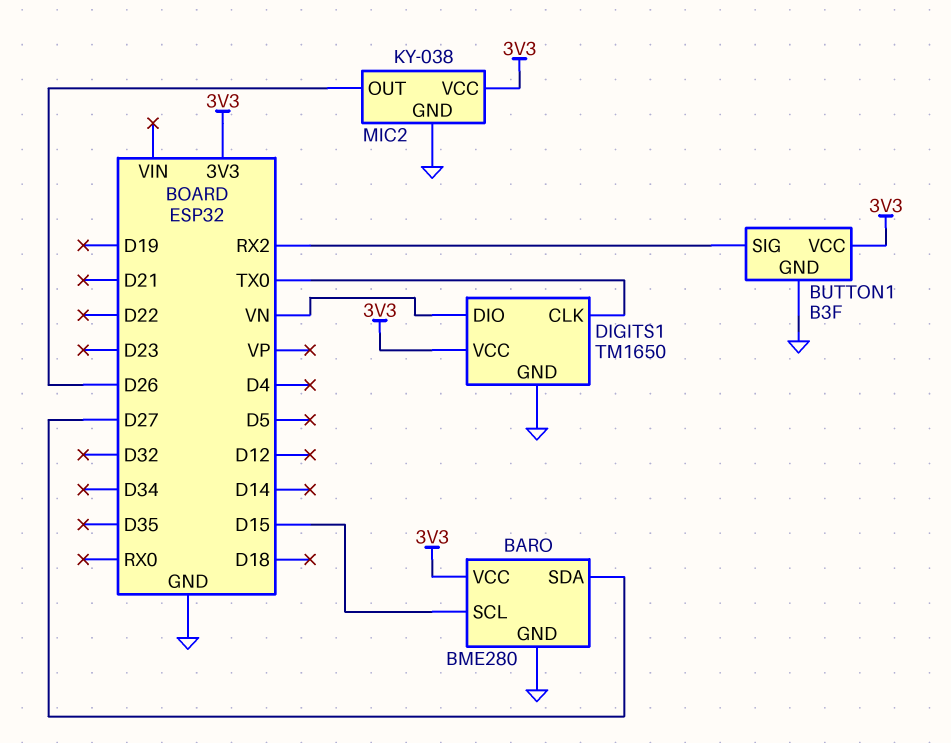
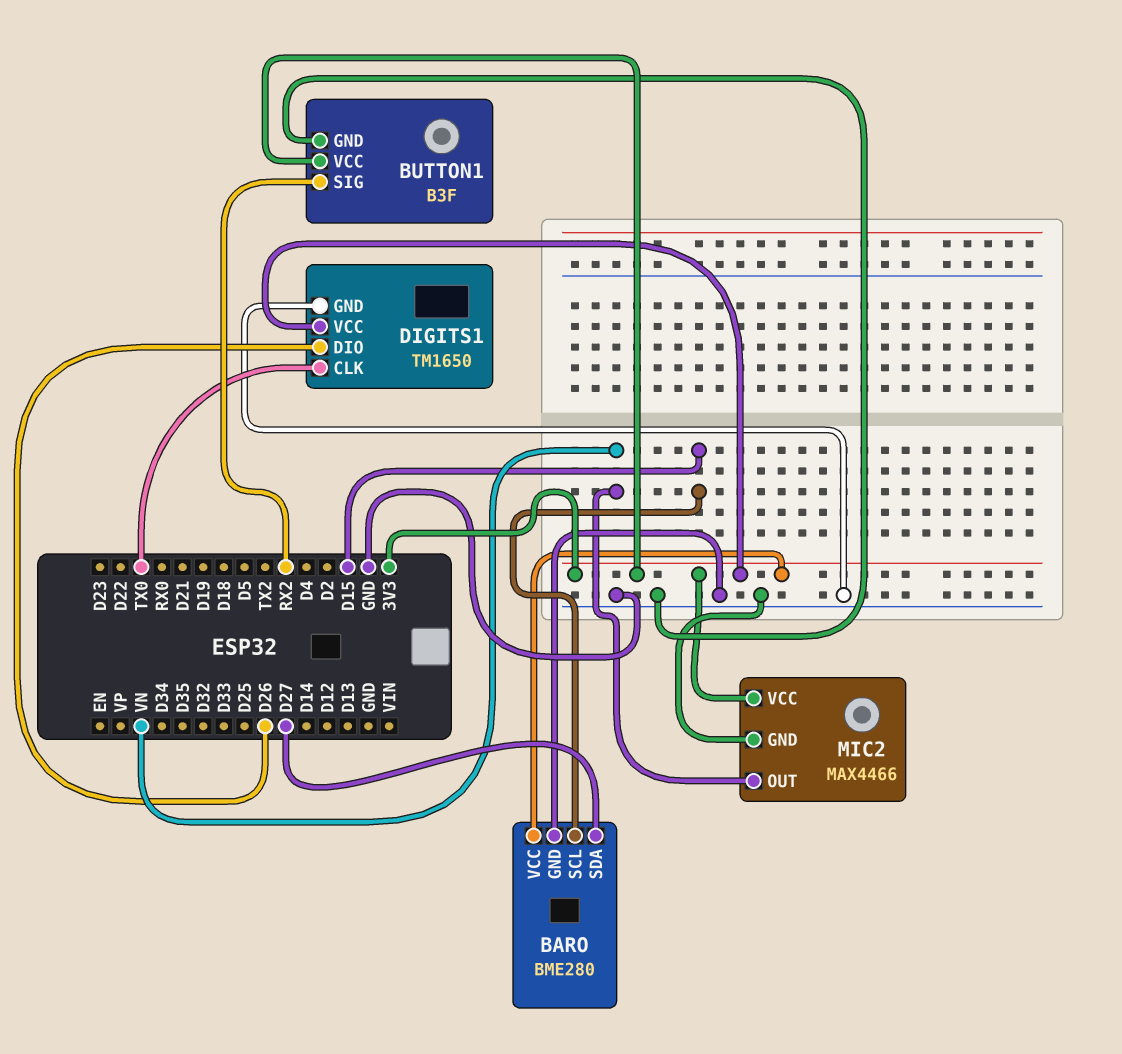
DIGITS1 pin DIO: VN -> D26
MIC2: KY-038 -> MAX4466
MIC2 pin OUT: D26 -> VN

